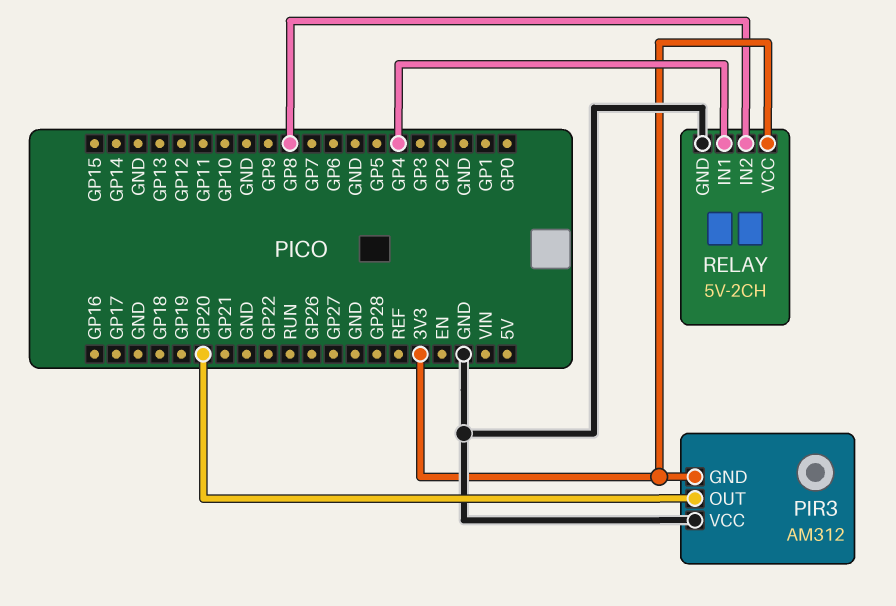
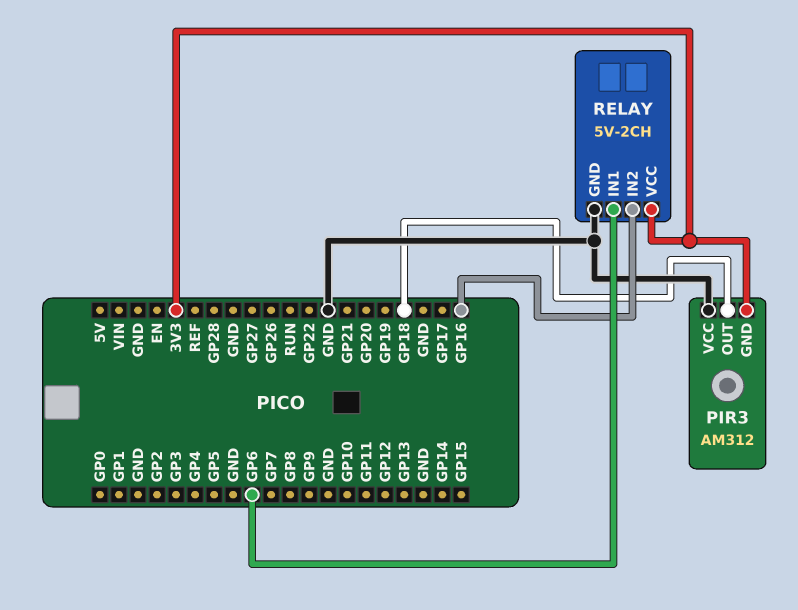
PIR3 pin OUT: GP20 -> GP18
RELAY pin IN1: GP4 -> GP6
RELAY pin IN2: GP8 -> GP16

